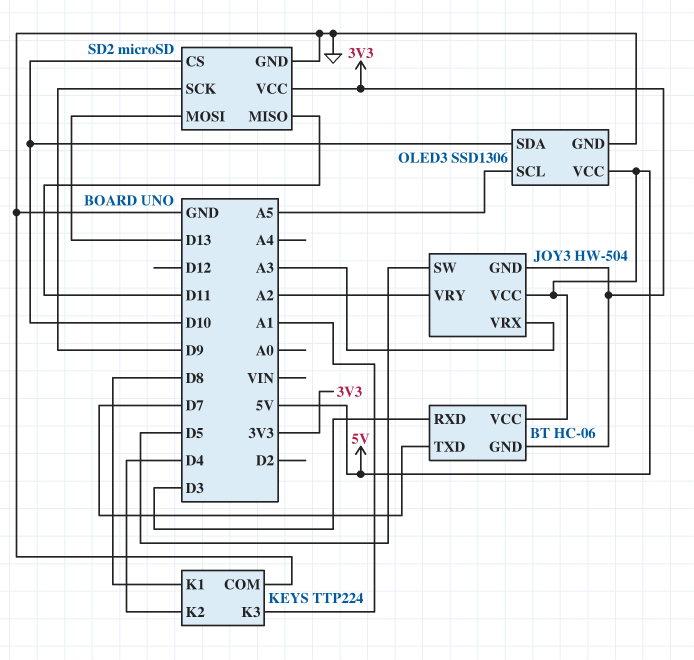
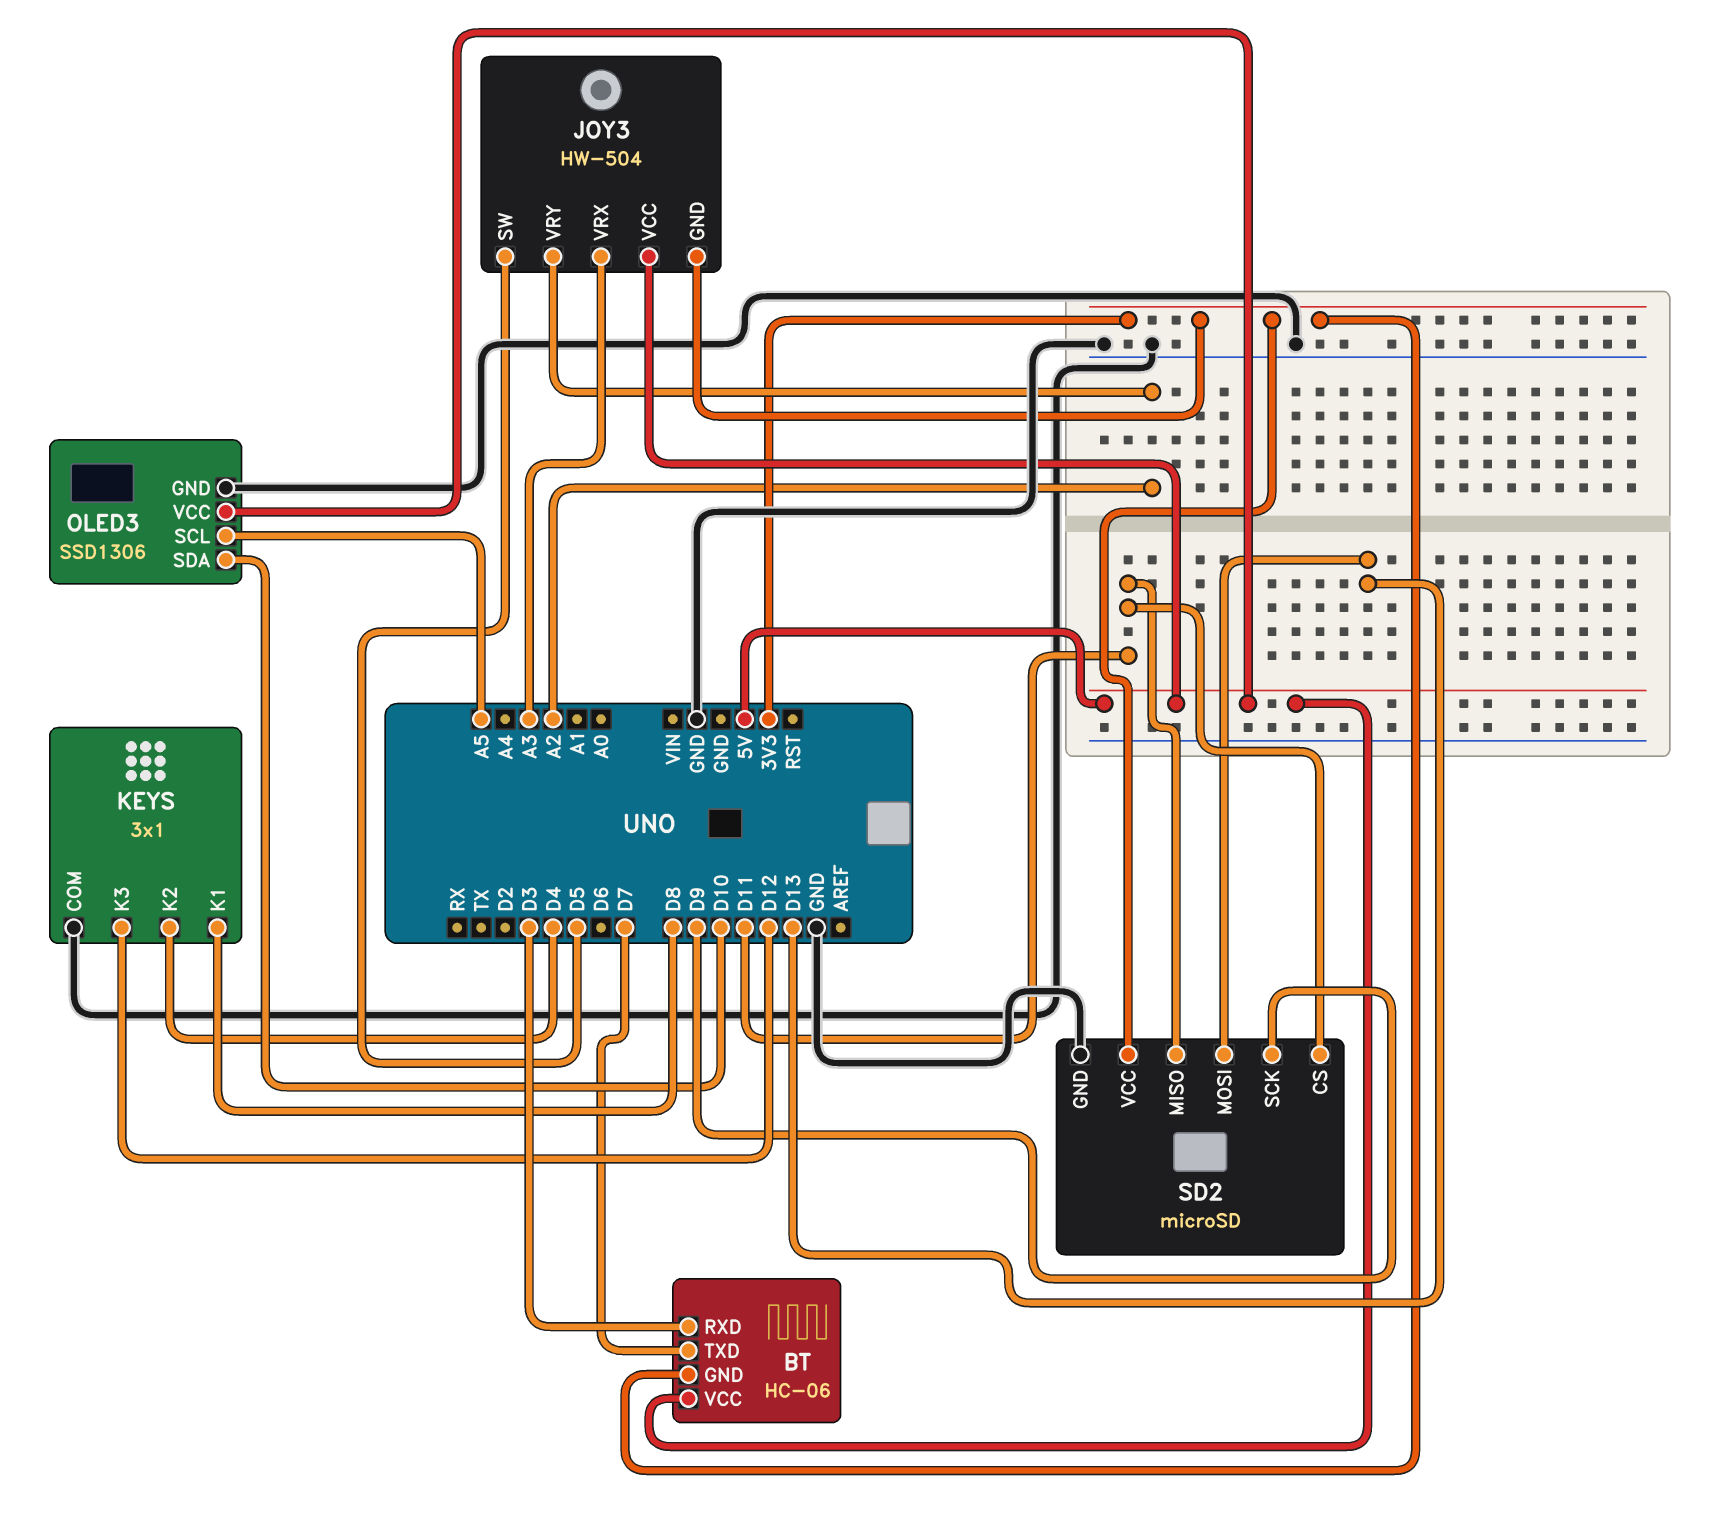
KEYS: TTP224 -> 3x1
KEYS pin K3: A1 -> D12
SD2 pin CS: D10 -> D11

